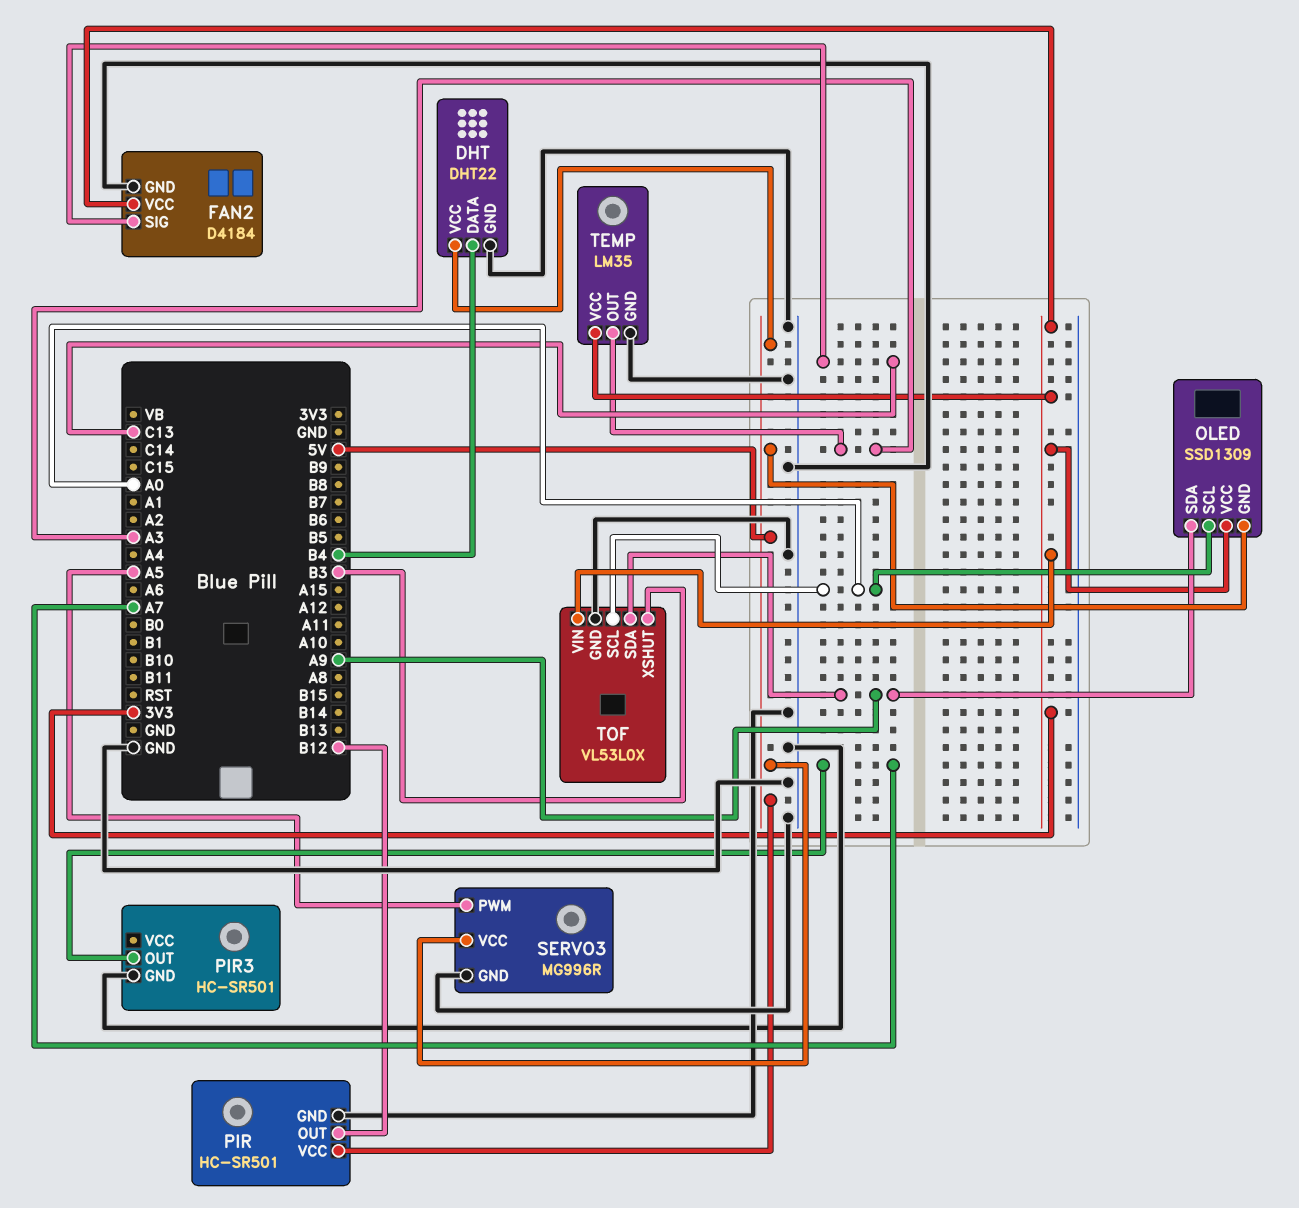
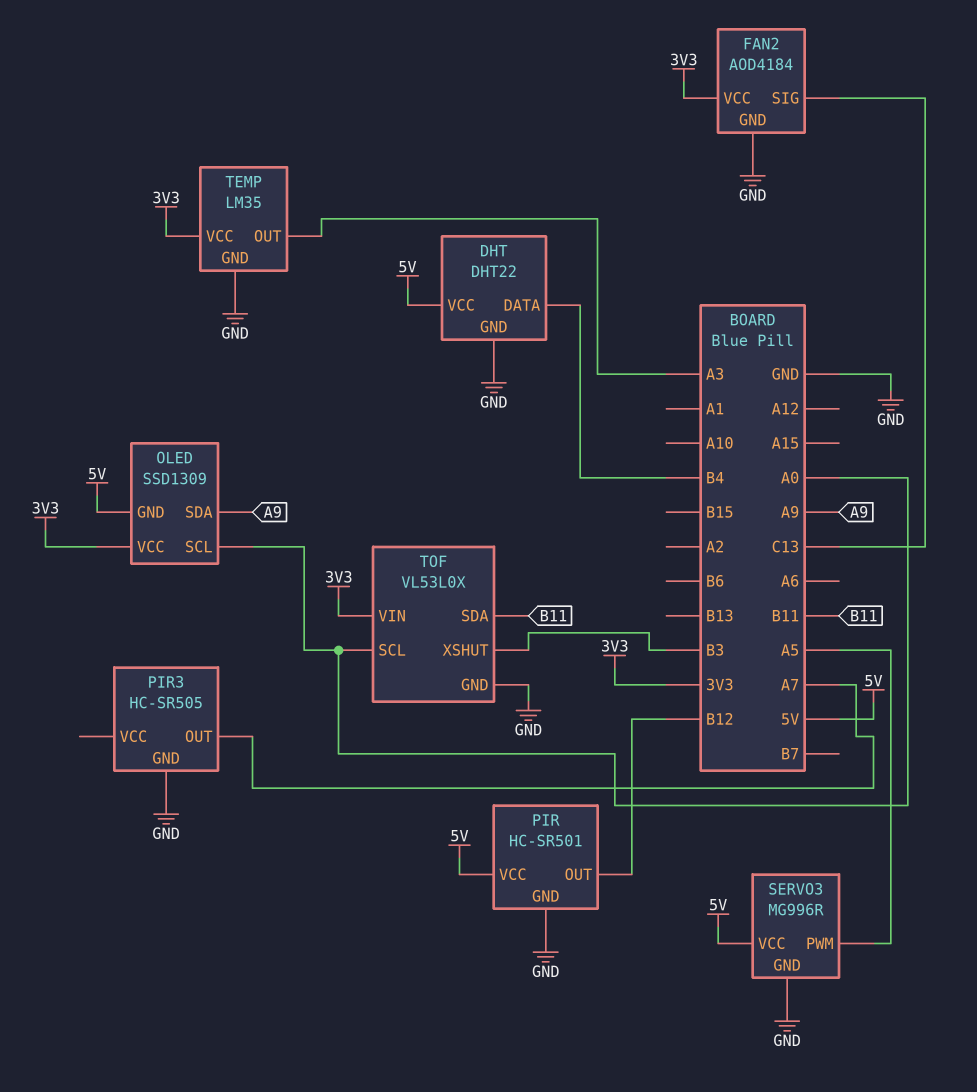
FAN2: D4184 -> AOD4184
PIR3: HC-SR501 -> HC-SR505
TOF pin SDA: A9 -> B11

